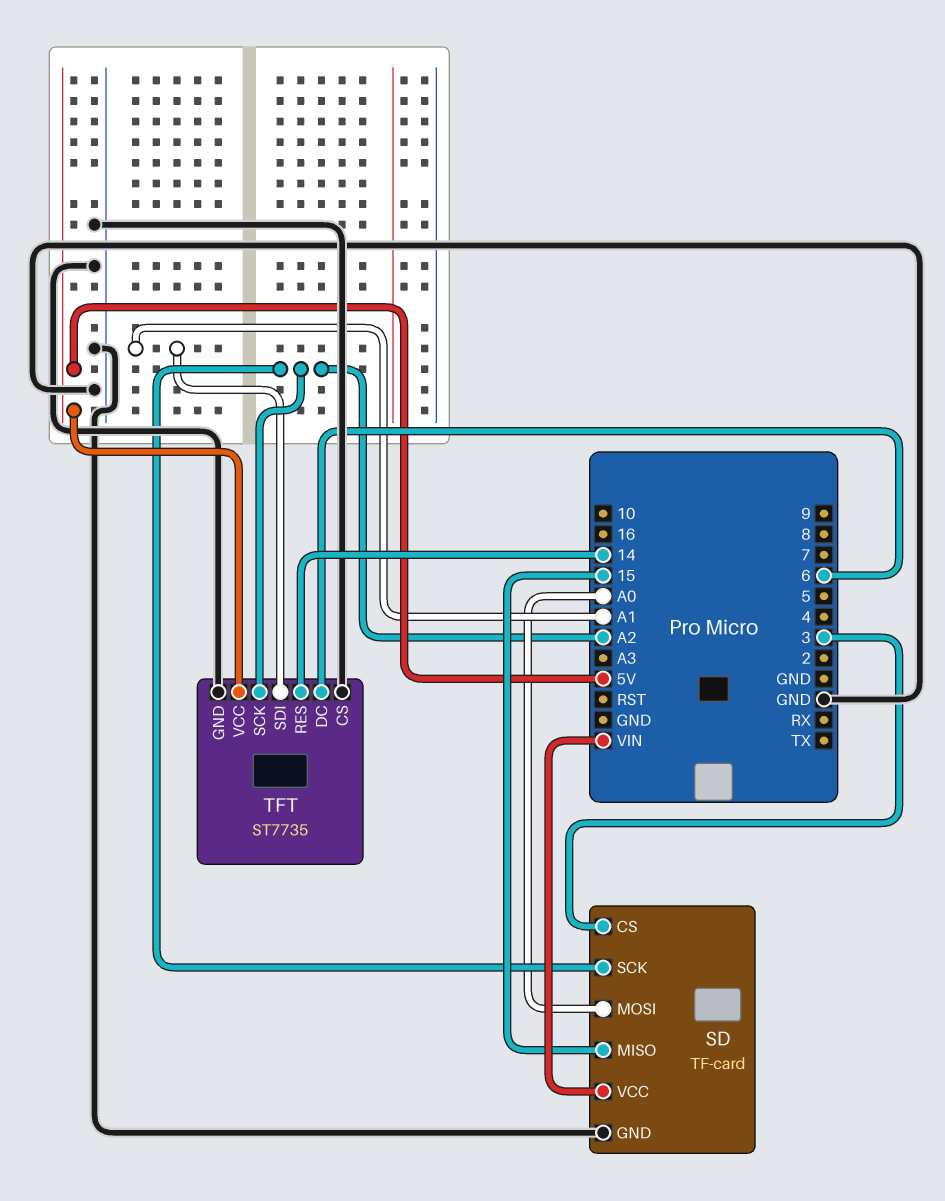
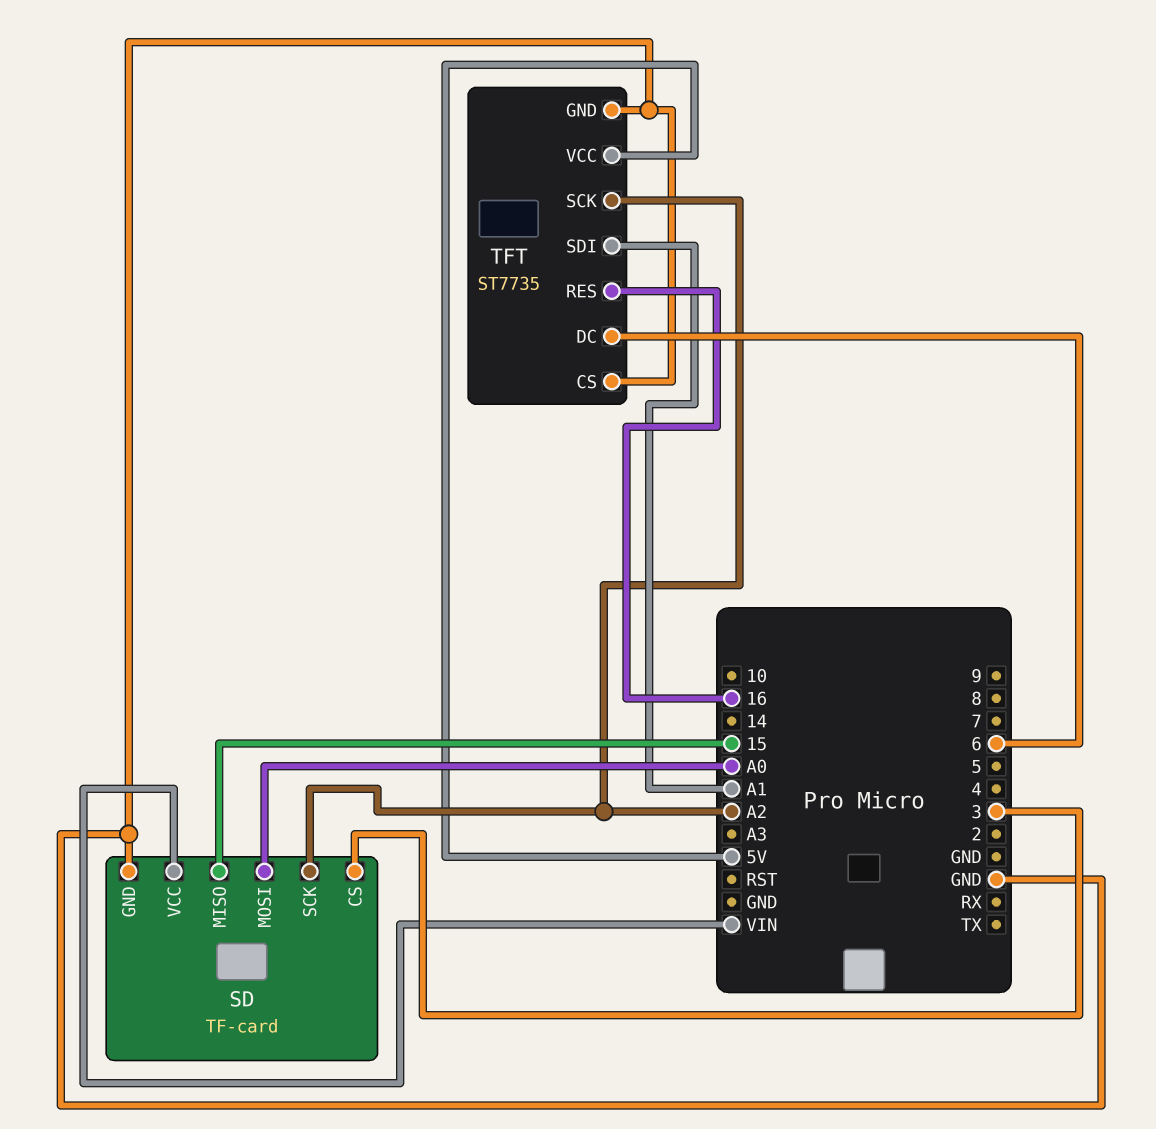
TFT pin RES: 14 -> 16

